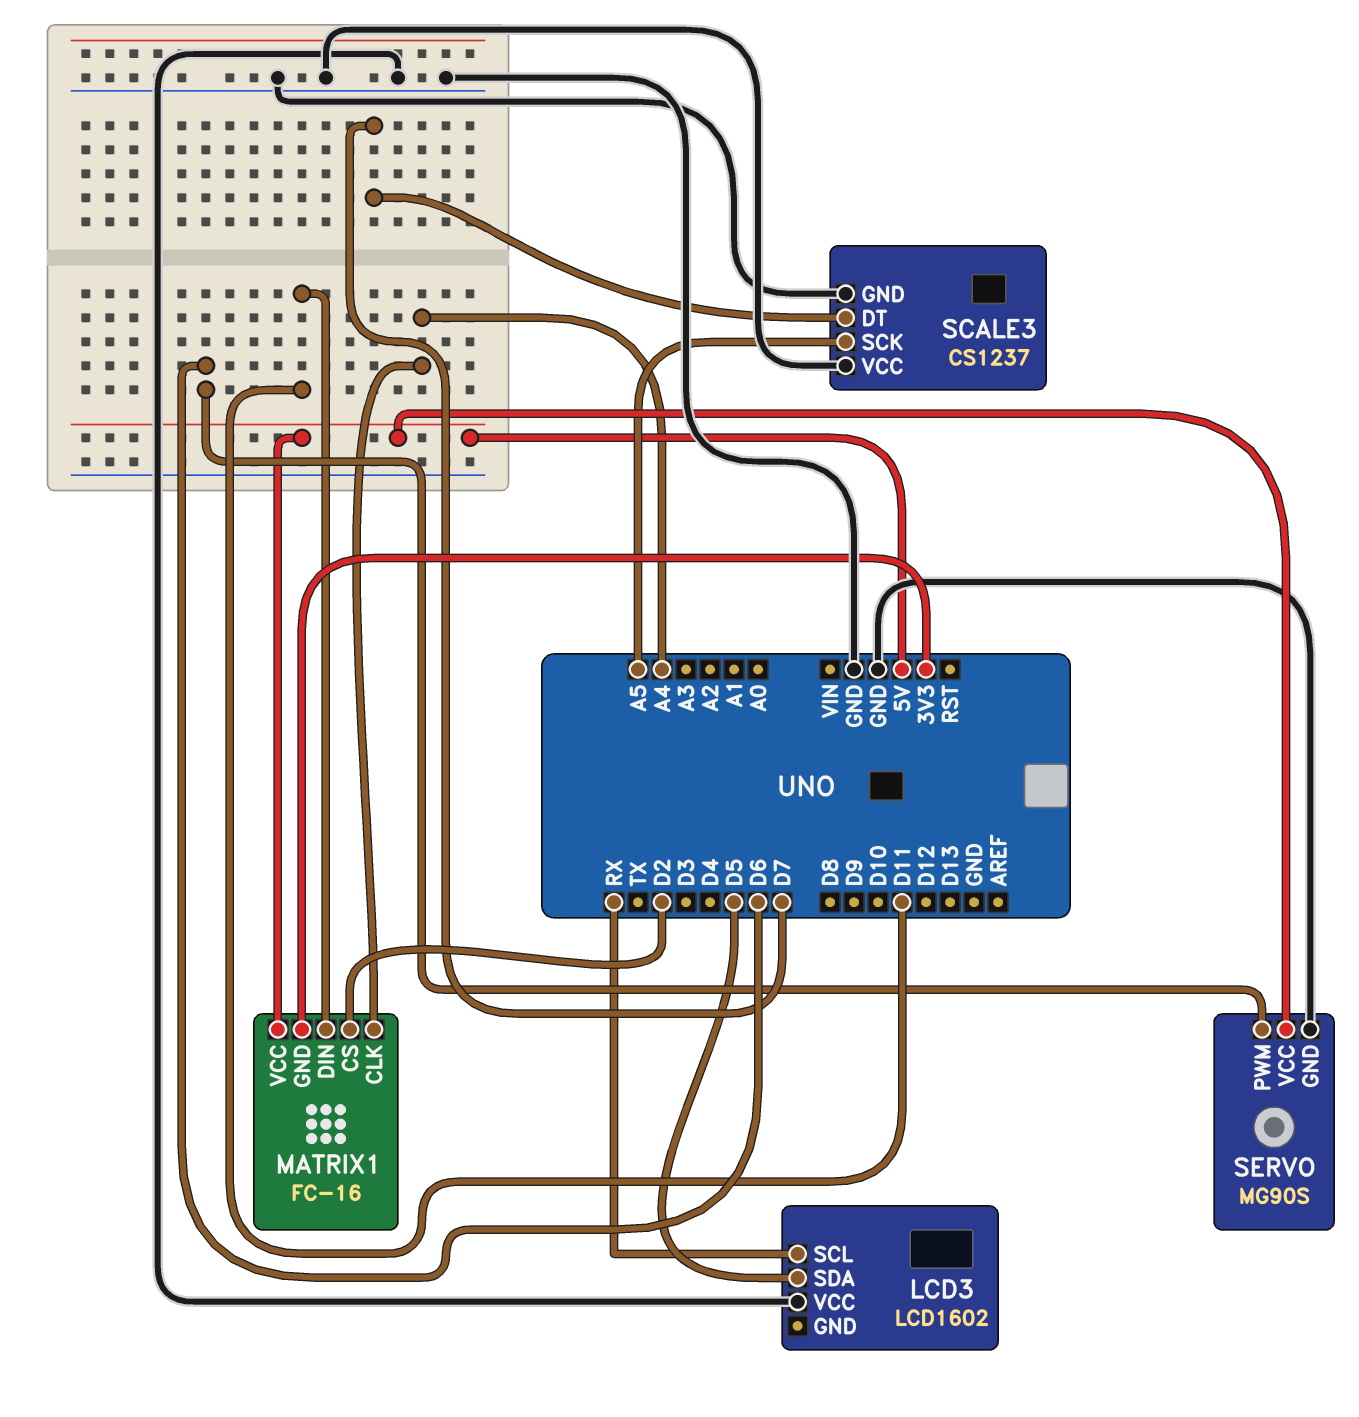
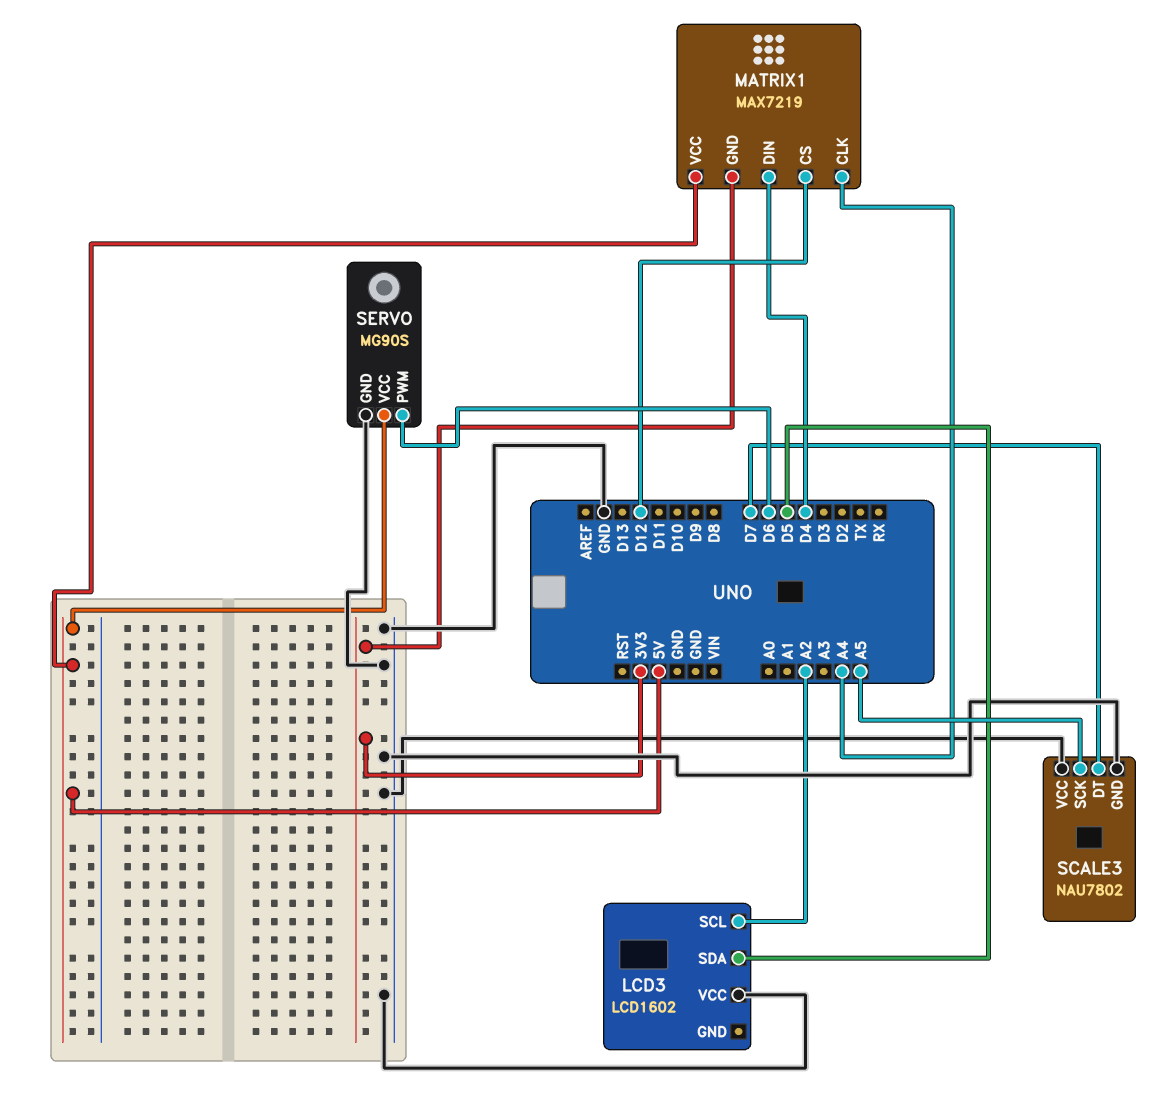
LCD3 pin SCL: RX -> A2
MATRIX1: FC-16 -> MAX7219
MATRIX1 pin CS: D2 -> D12
MATRIX1 pin DIN: D11 -> D4
SCALE3: CS1237 -> NAU7802

